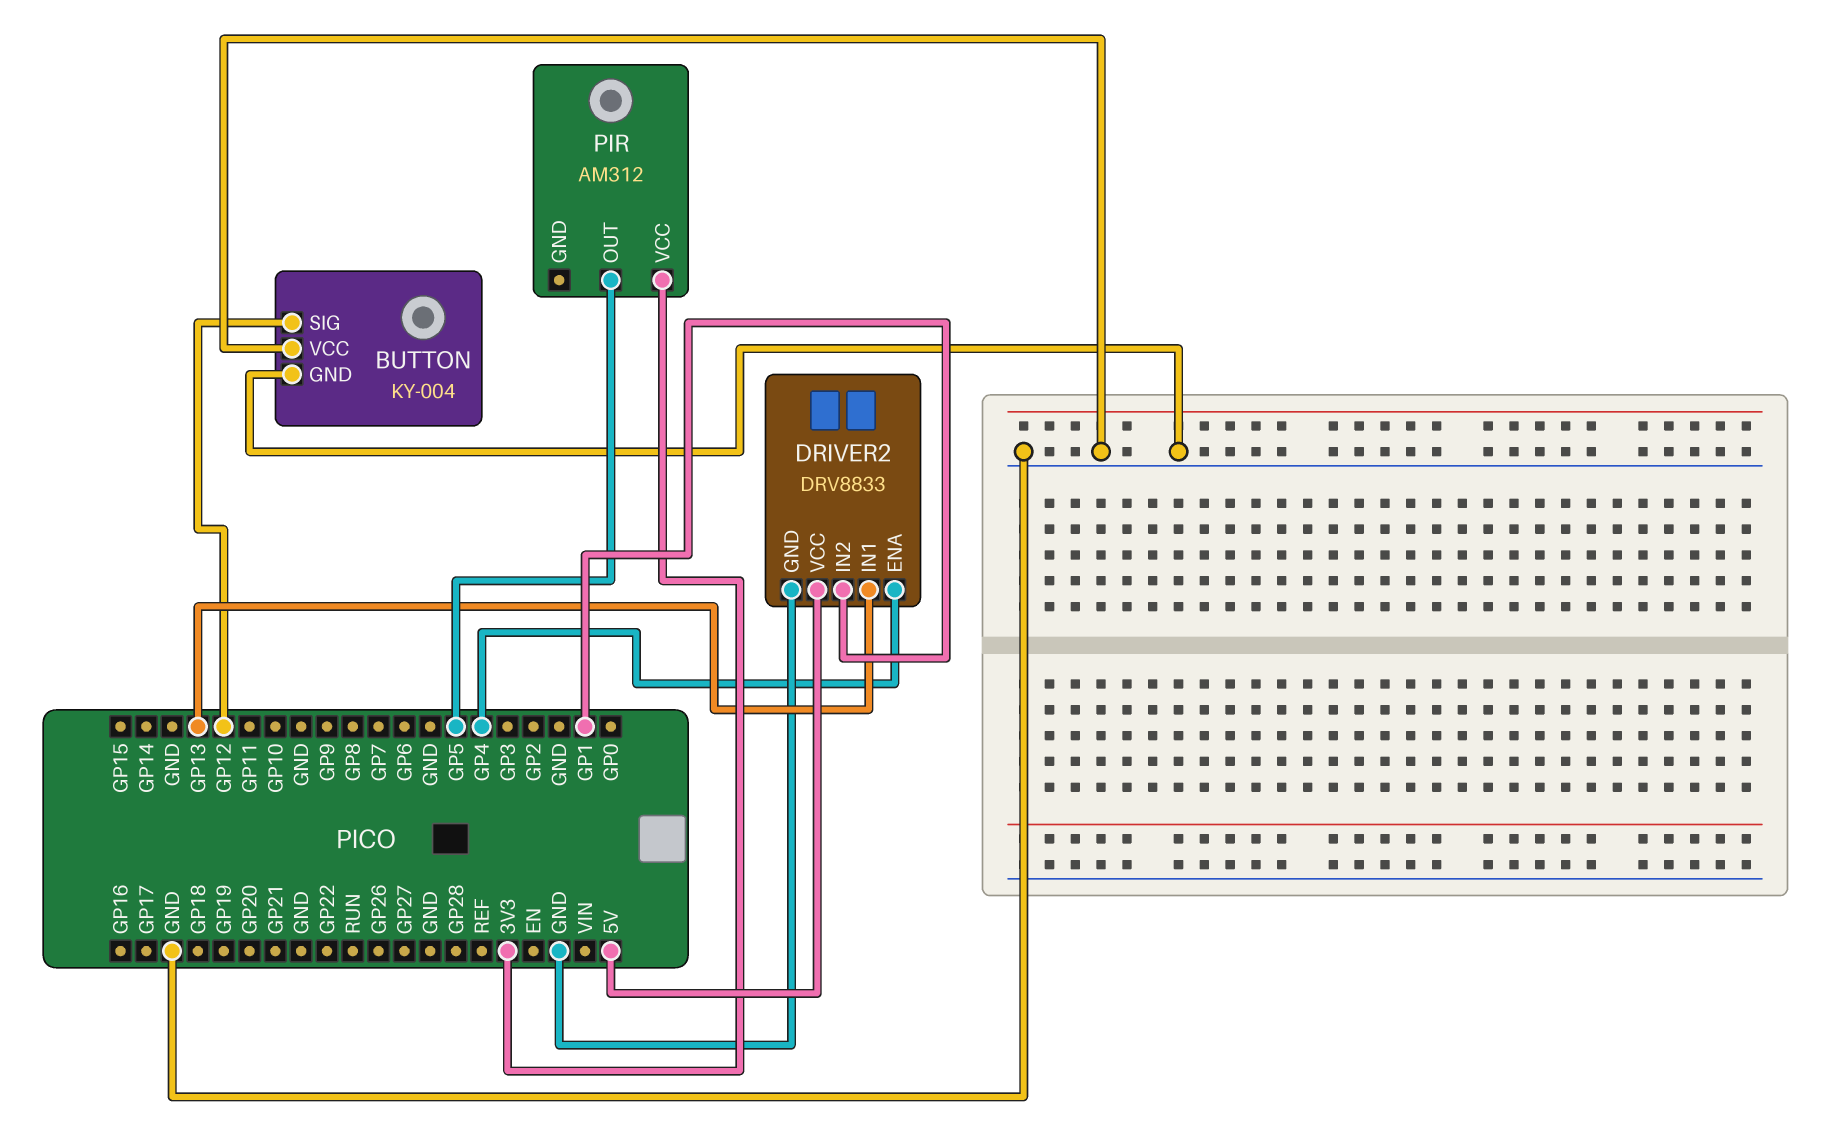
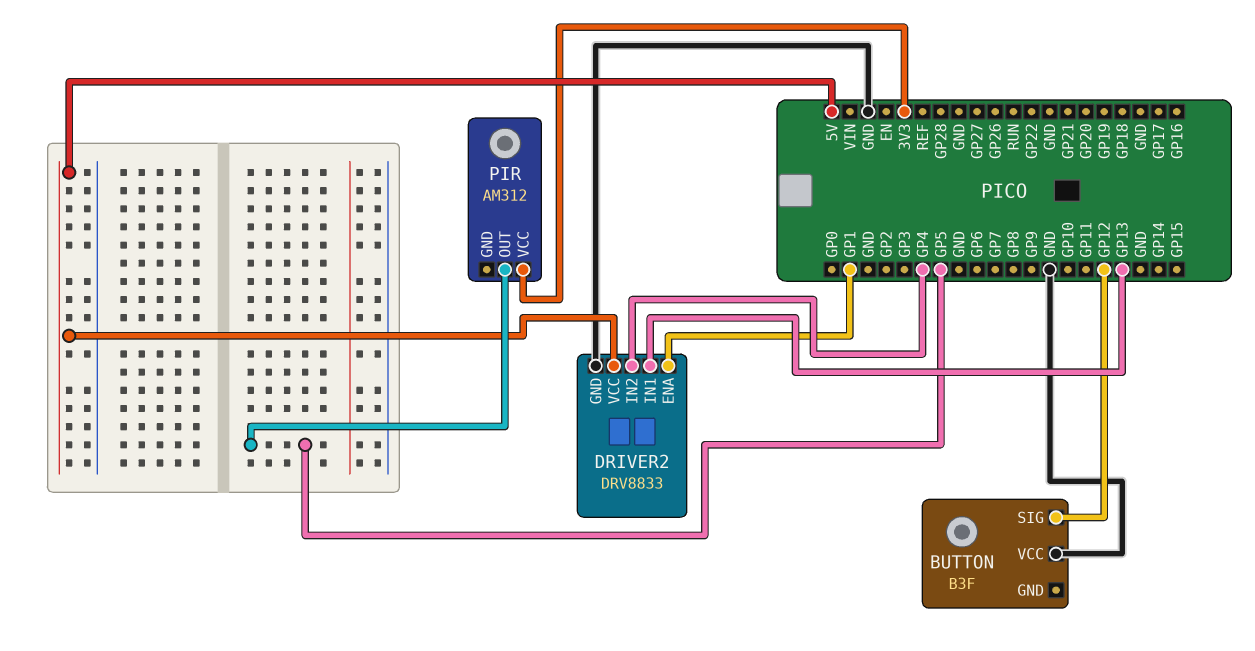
BUTTON: KY-004 -> B3F
BUTTON pin GND: GND -> none
DRIVER2 pin ENA: GP4 -> GP1
DRIVER2 pin IN2: GP1 -> GP4

